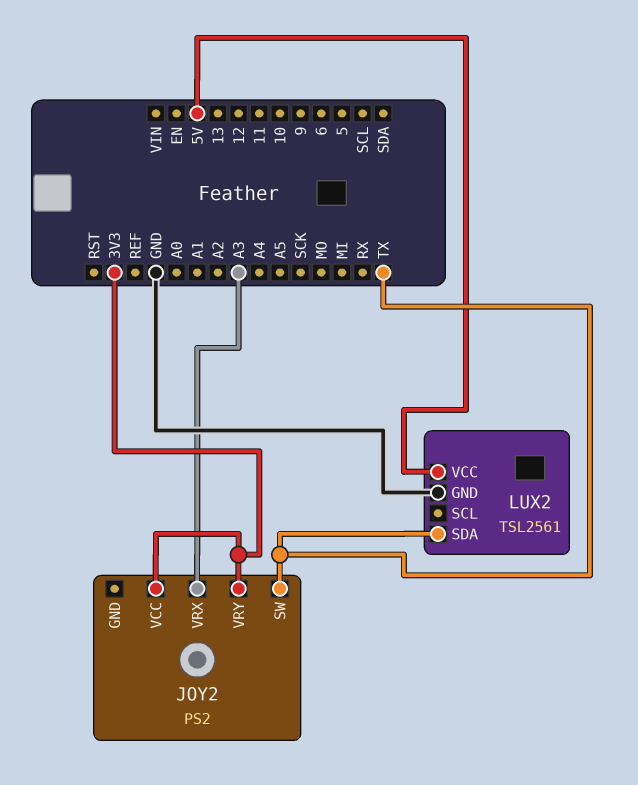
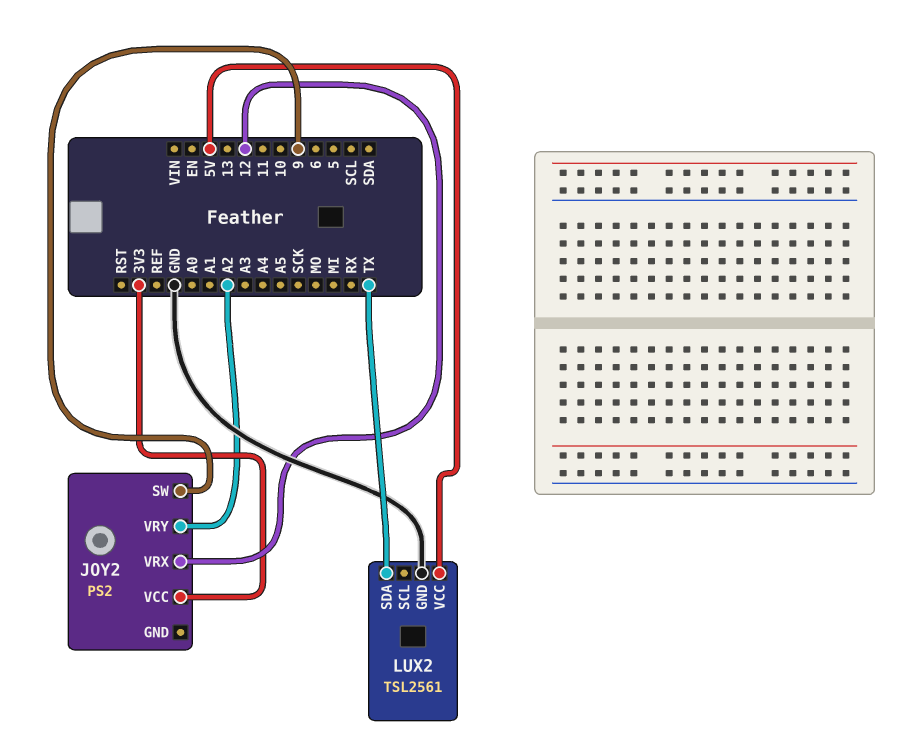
JOY2 pin SW: TX -> 9
JOY2 pin VRX: A3 -> 12
JOY2 pin VRY: 3V3 -> A2

